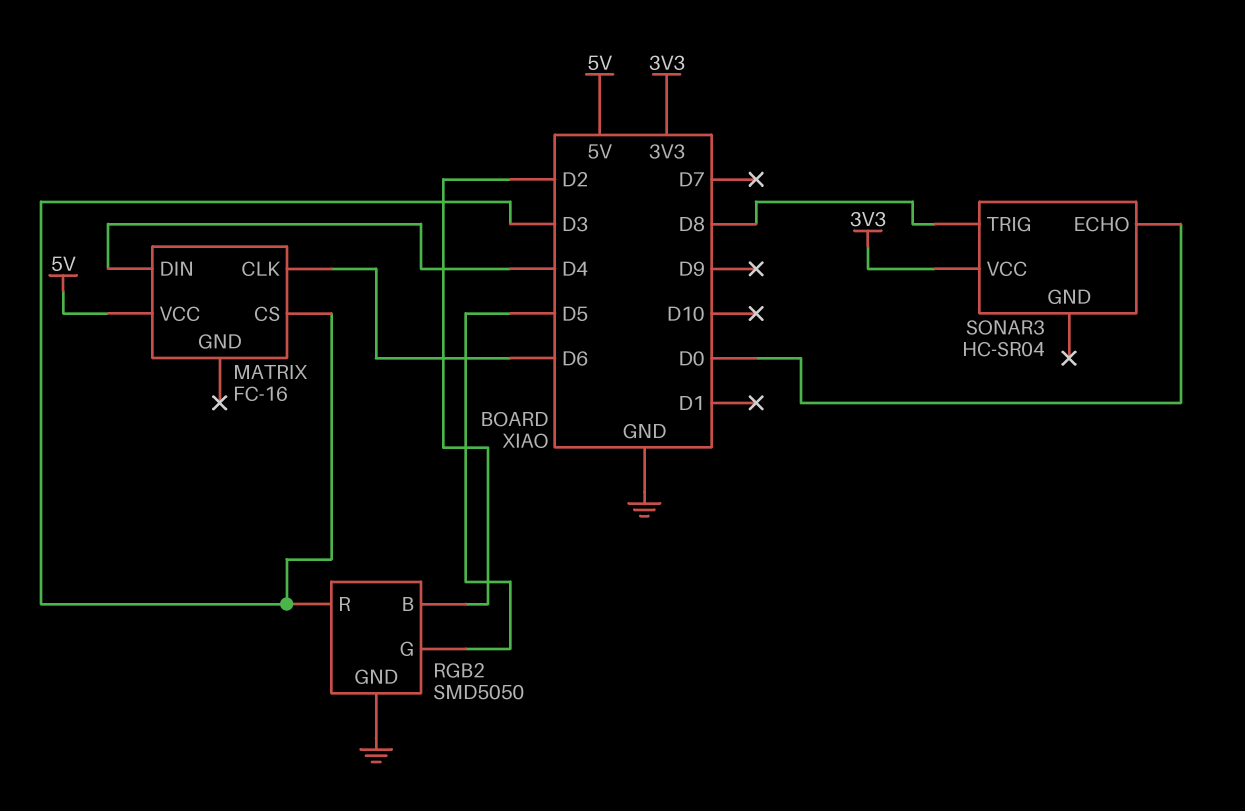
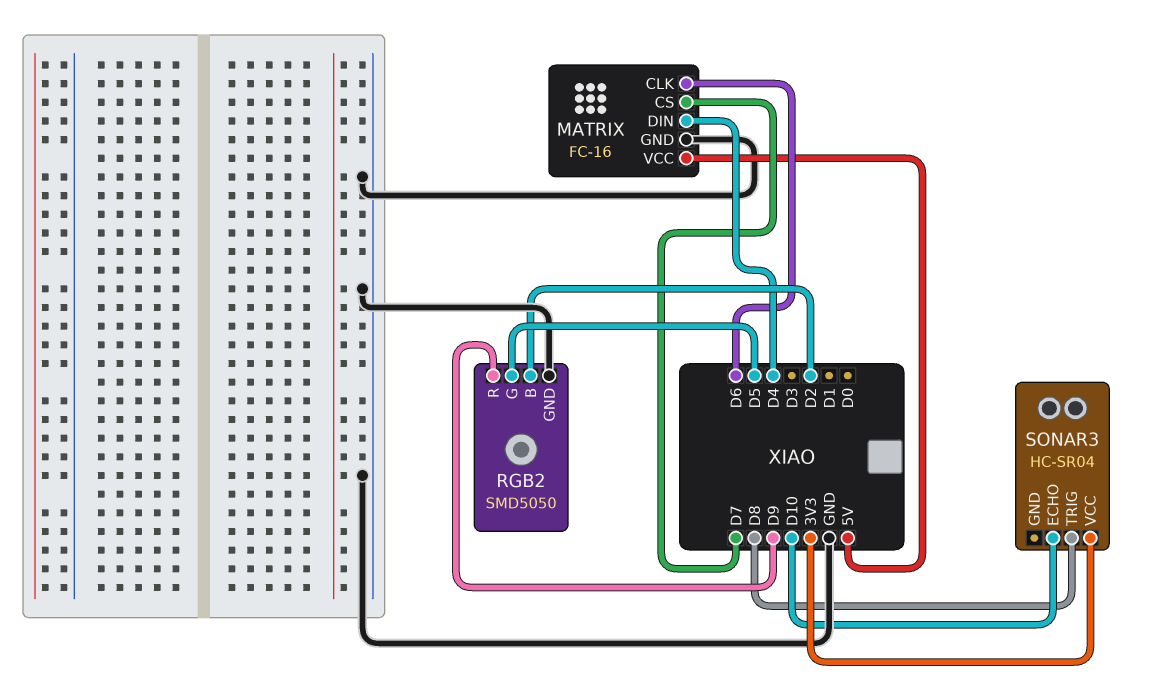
MATRIX pin CS: D3 -> D7
MATRIX pin GND: none -> GND
RGB2 pin R: D3 -> D9
SONAR3 pin ECHO: D0 -> D10

